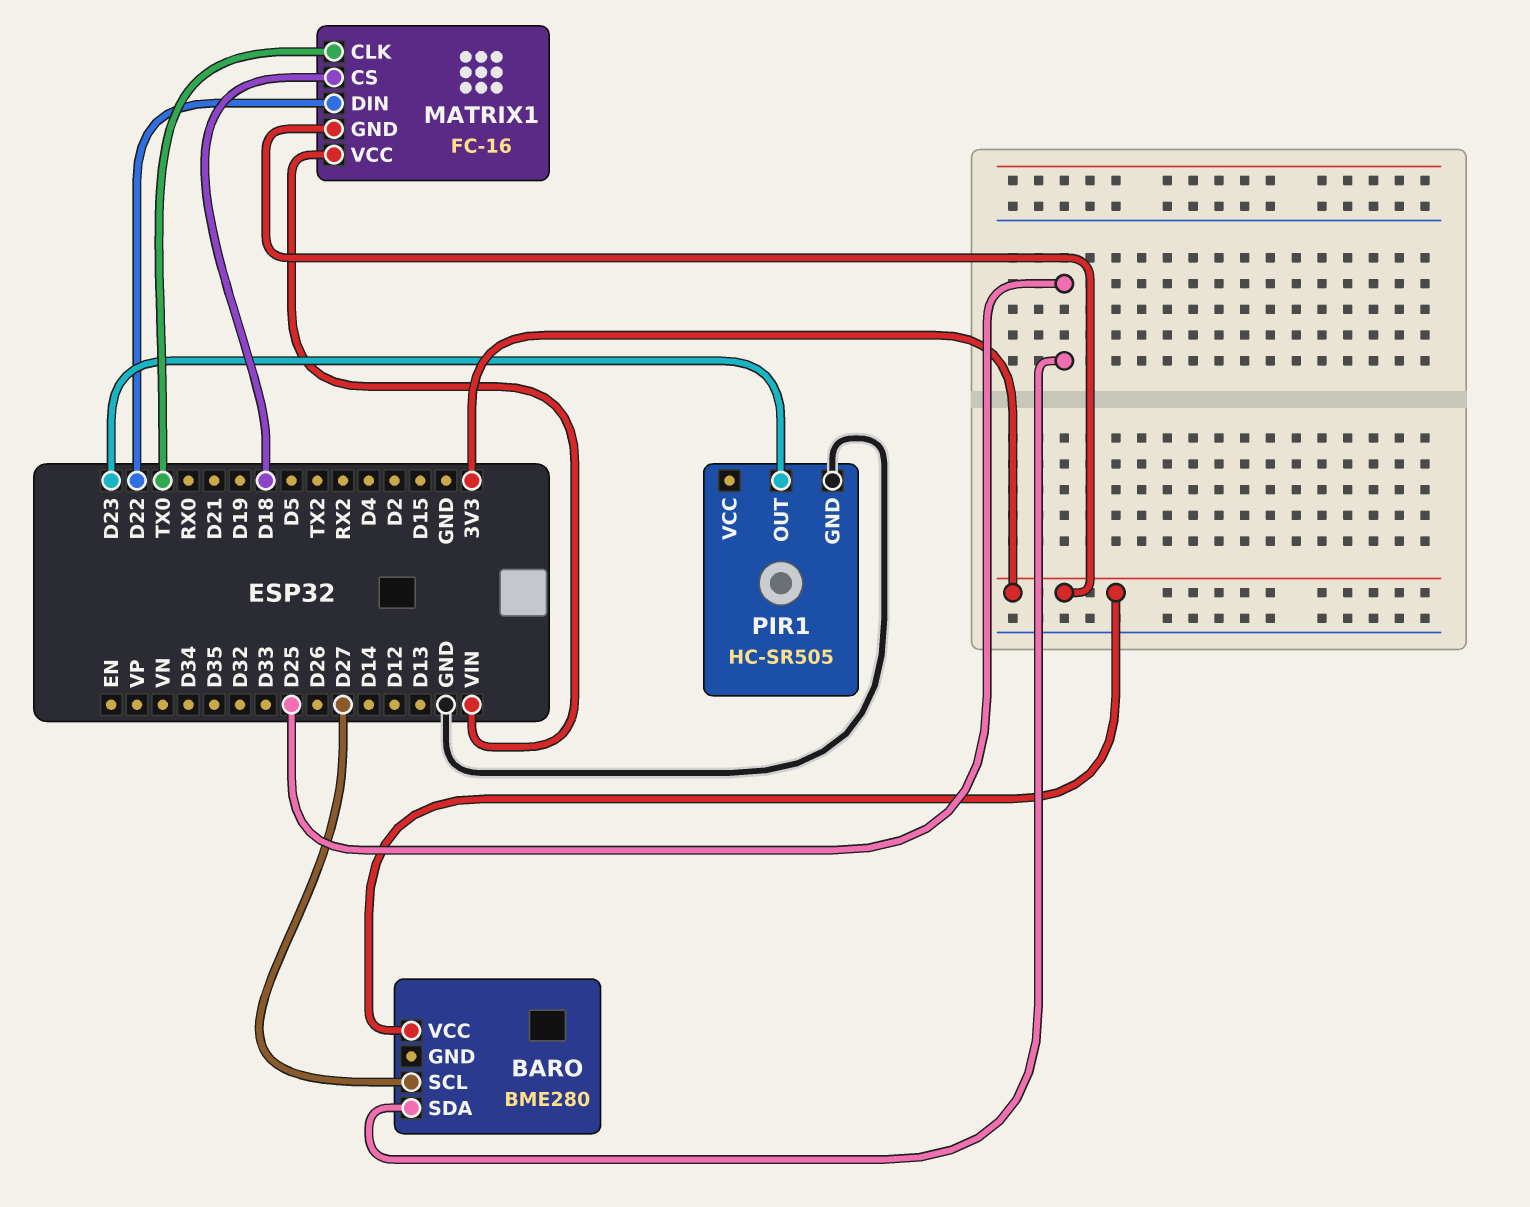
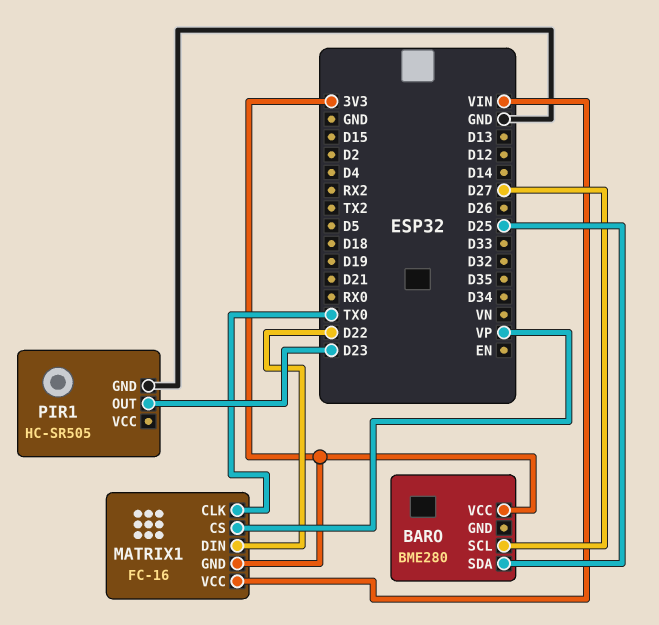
MATRIX1 pin CS: D18 -> VP

